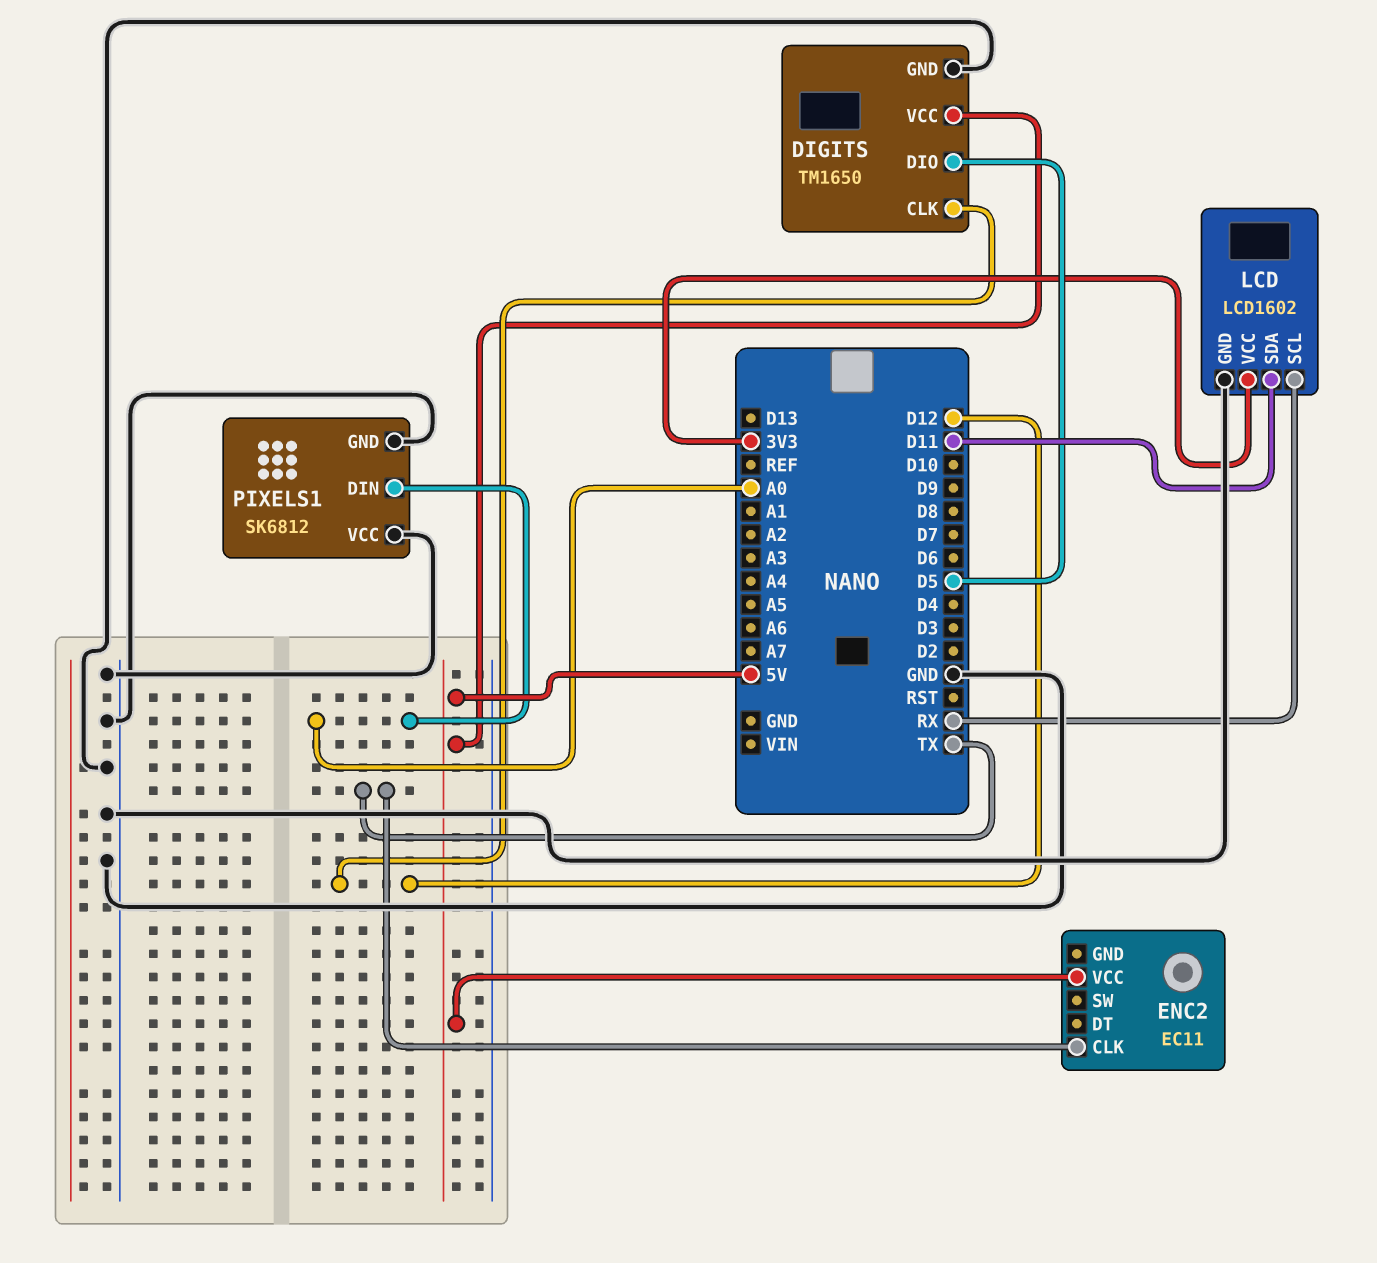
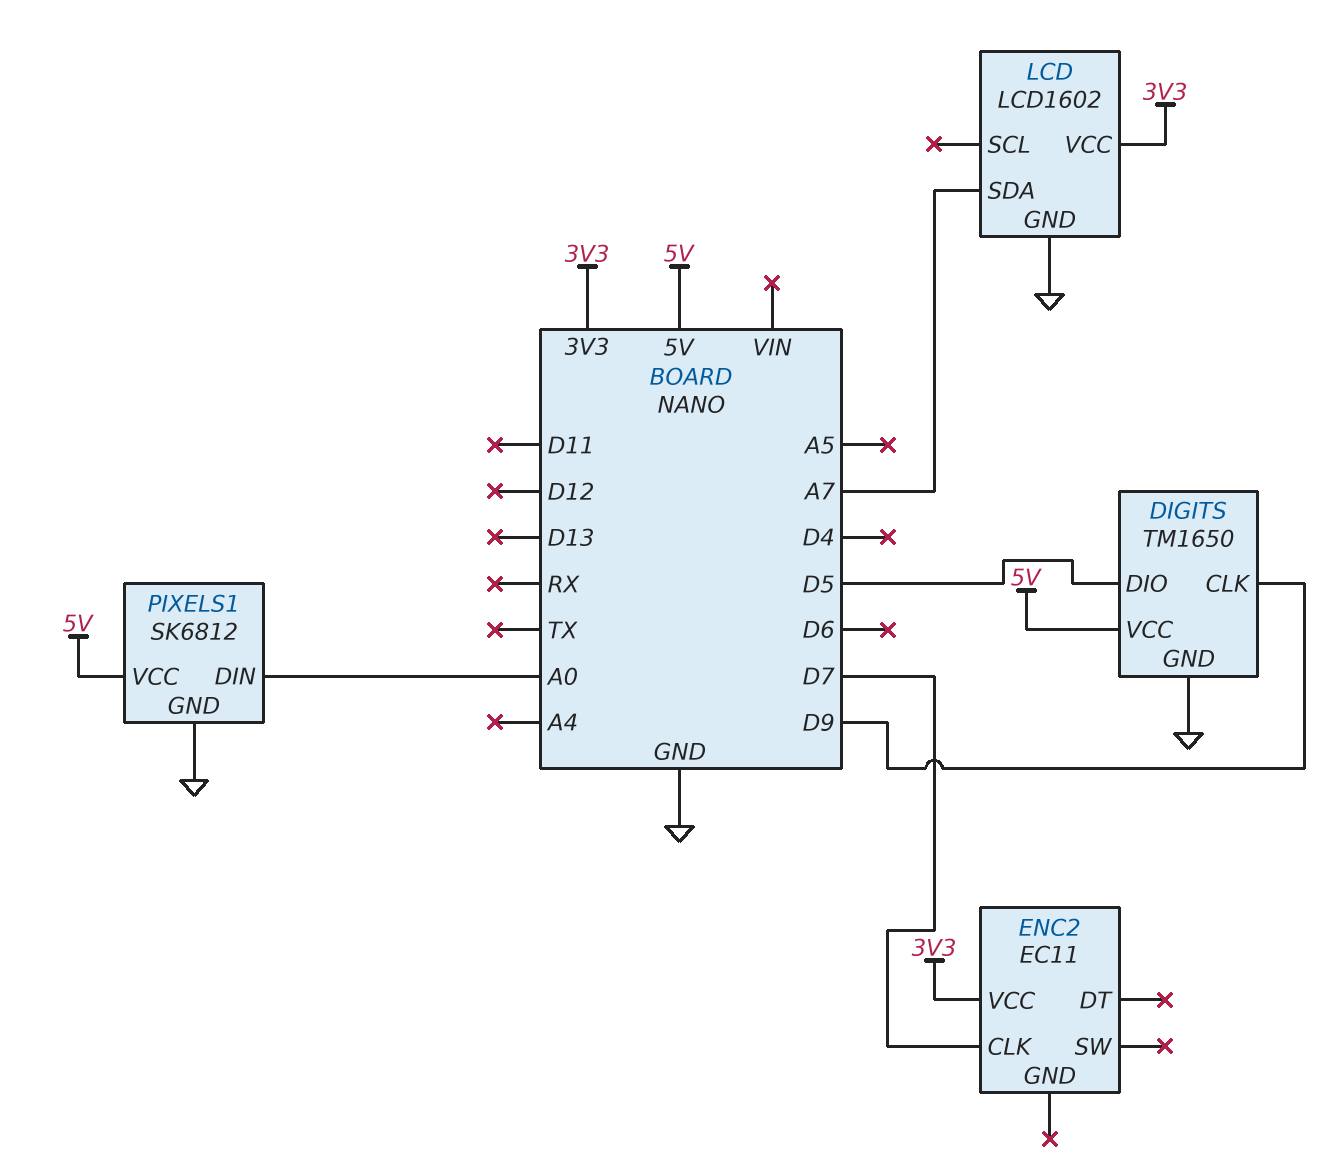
DIGITS pin CLK: D12 -> D9
ENC2 pin CLK: TX -> D7
ENC2 pin VCC: 5V -> 3V3
LCD pin SCL: RX -> none
LCD pin SDA: D11 -> A7
PIXELS1 pin VCC: GND -> 5V

